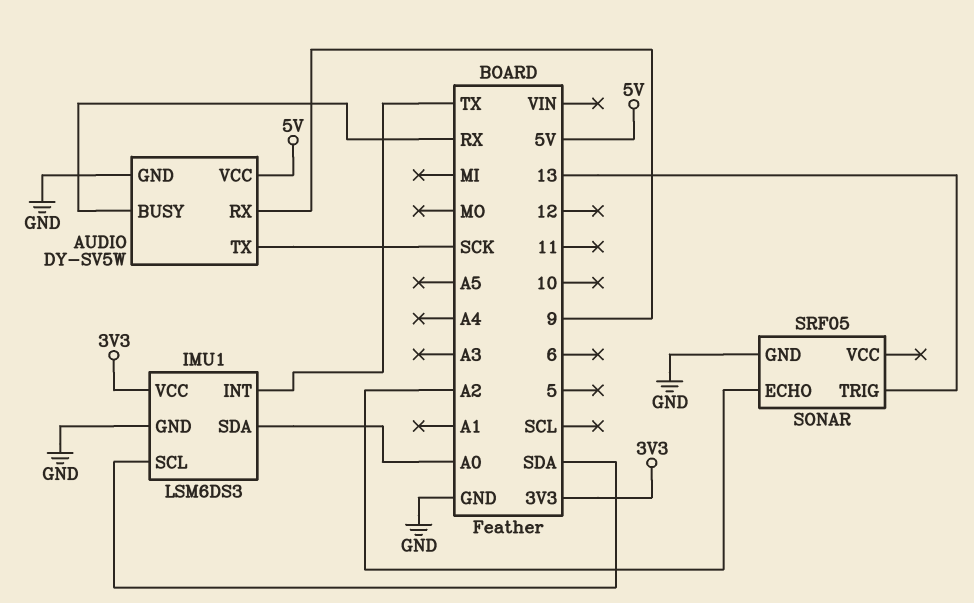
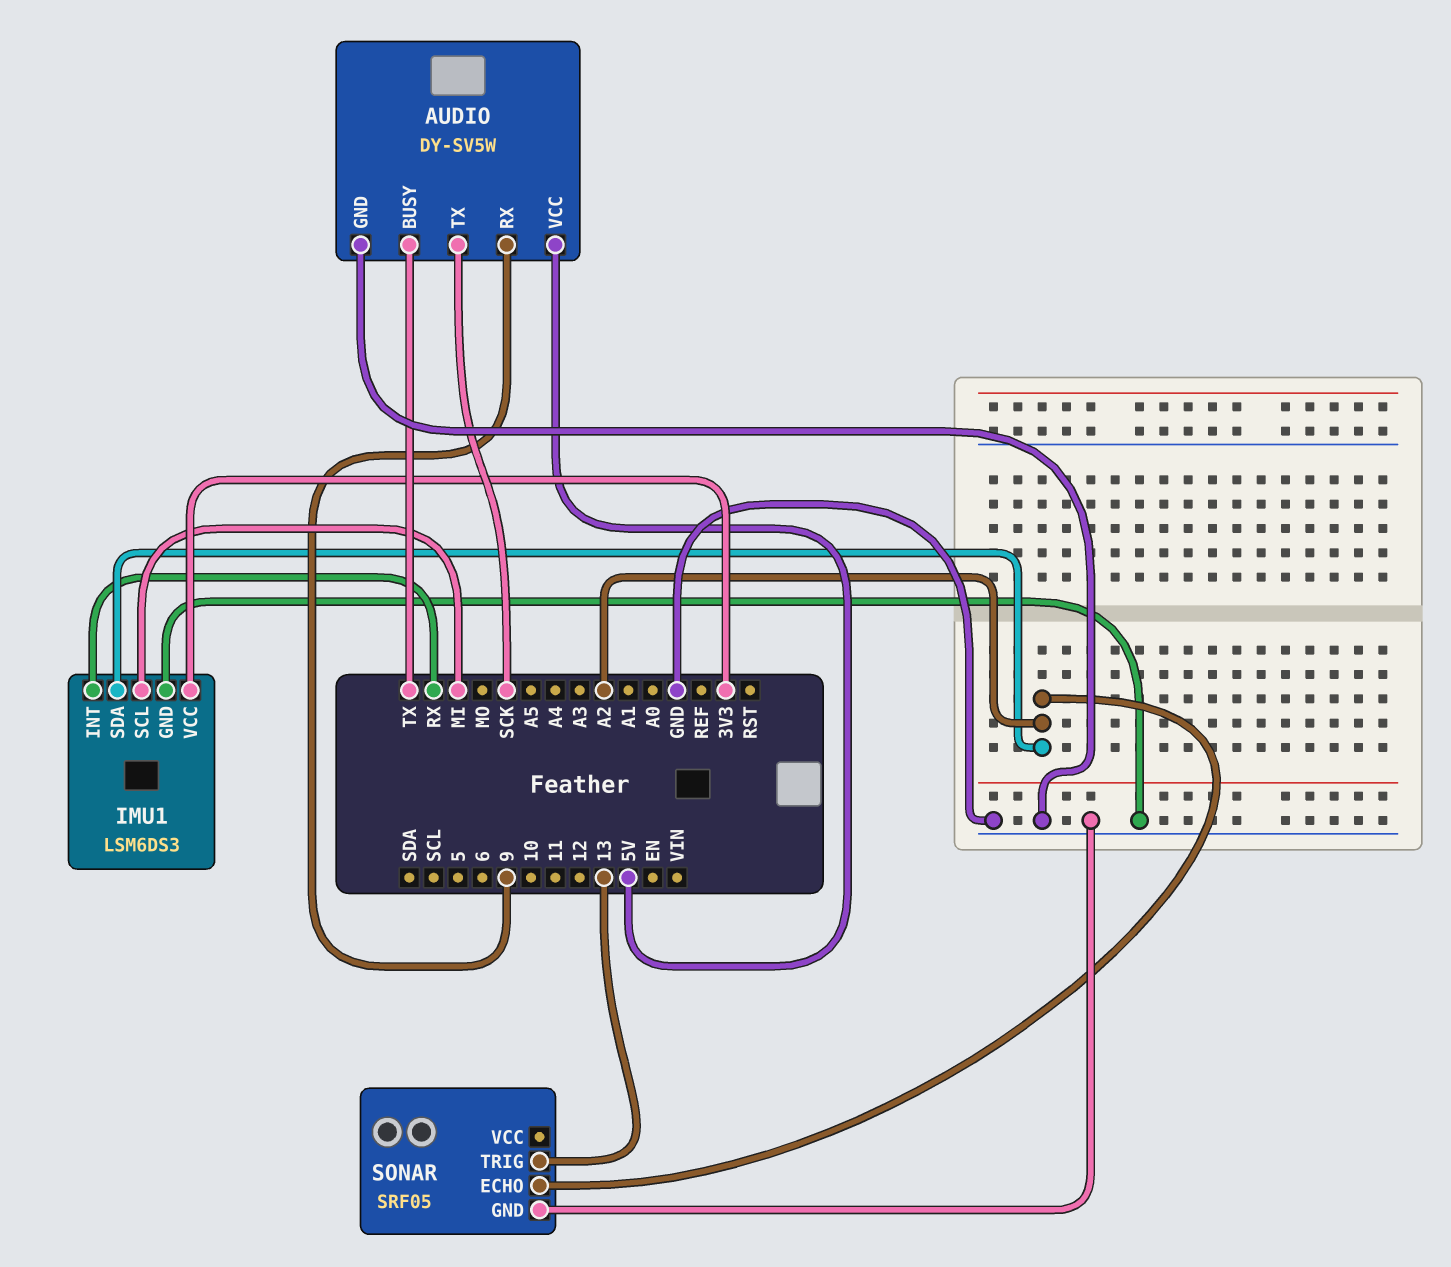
AUDIO pin BUSY: RX -> TX
IMU1 pin INT: TX -> RX
IMU1 pin SCL: SDA -> MI
IMU1 pin SDA: A0 -> A2

